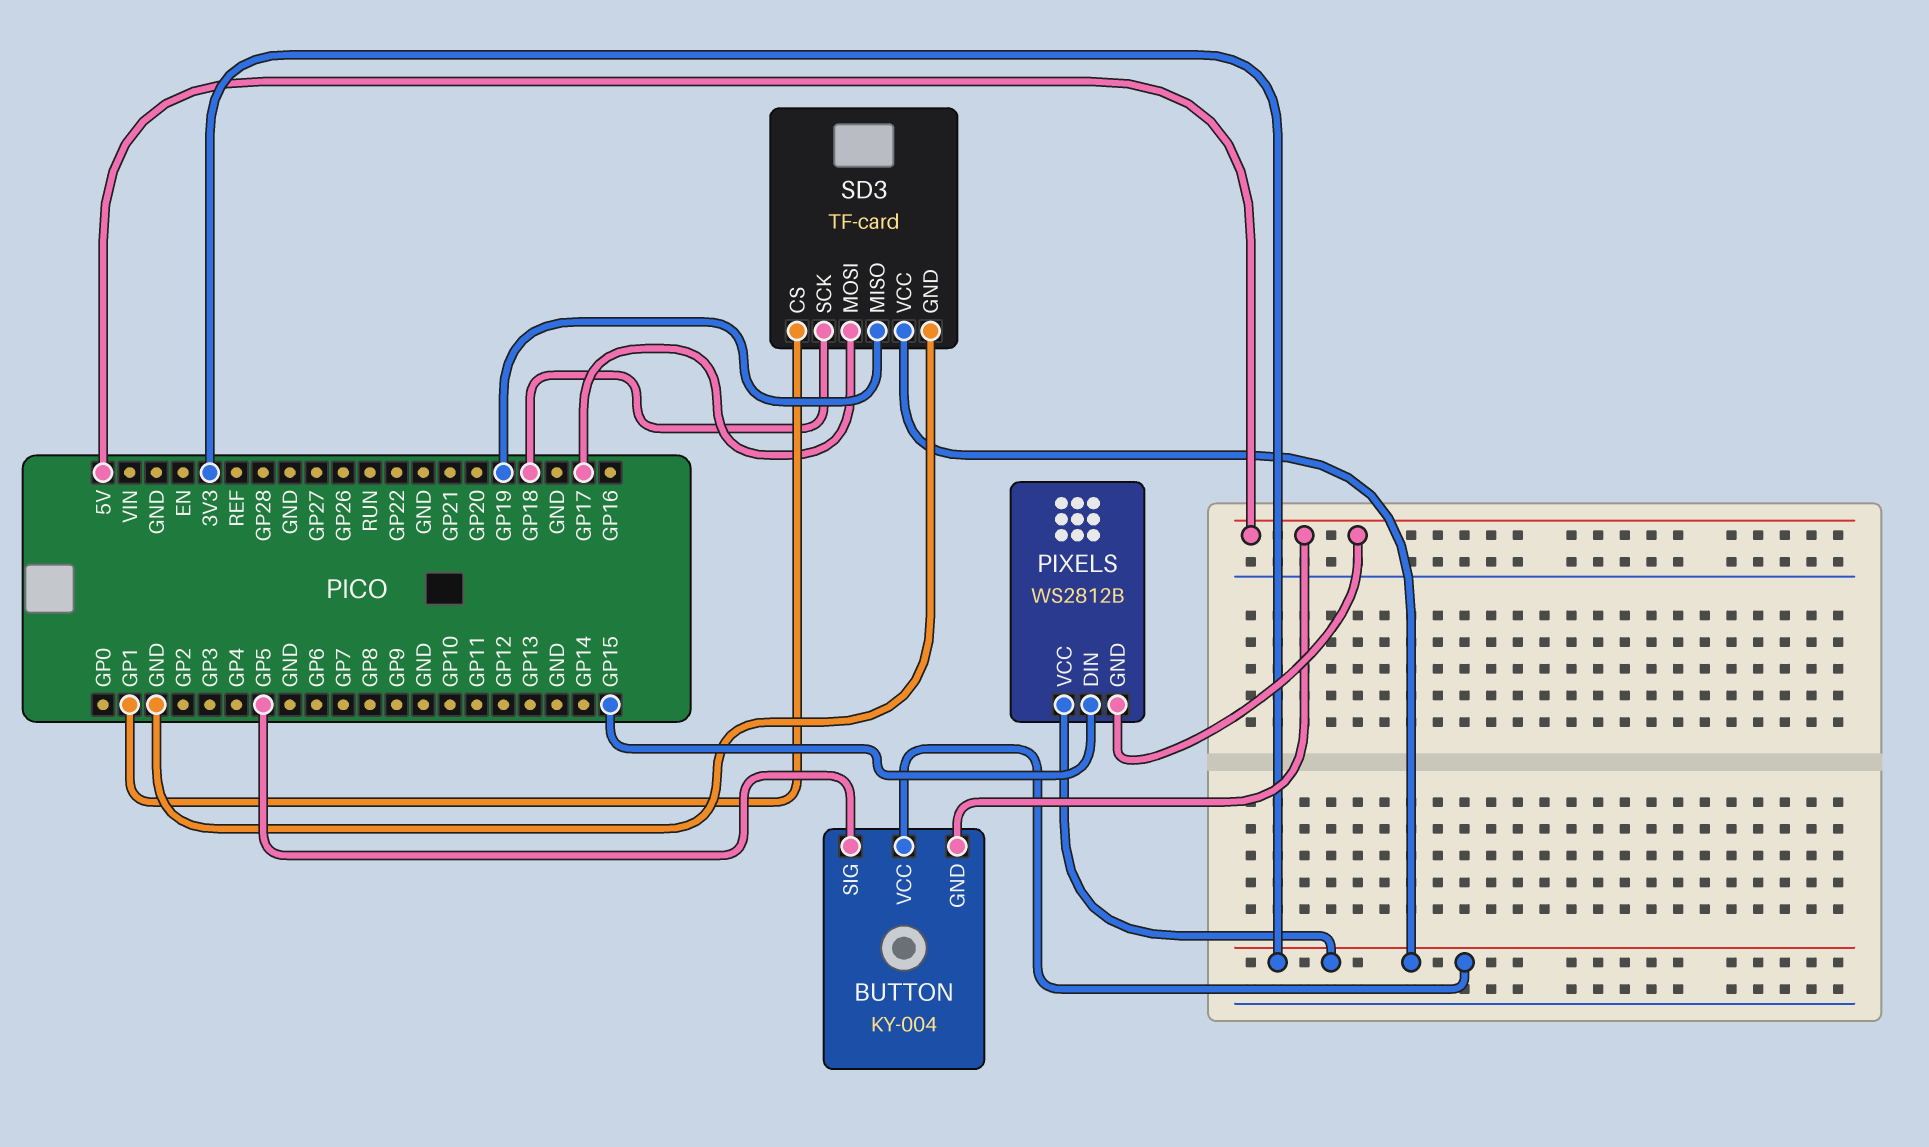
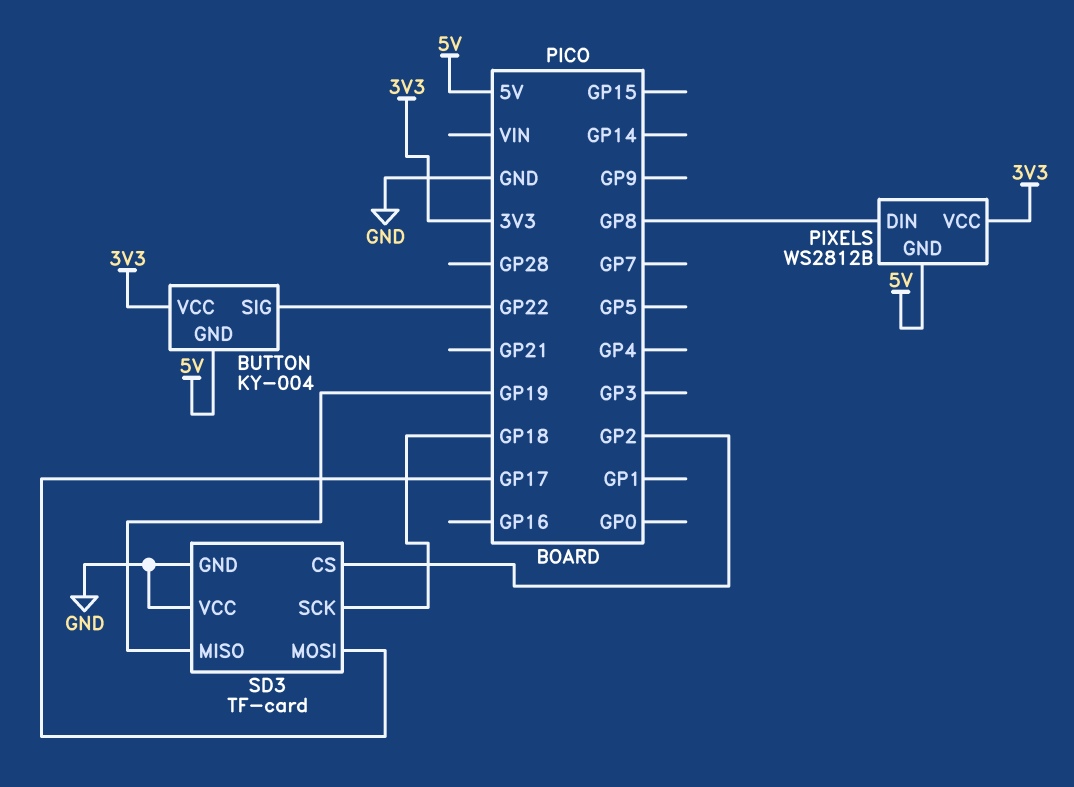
BUTTON pin SIG: GP5 -> GP22
PIXELS pin DIN: GP15 -> GP8
SD3 pin CS: GP1 -> GP2
SD3 pin VCC: 3V3 -> GND

